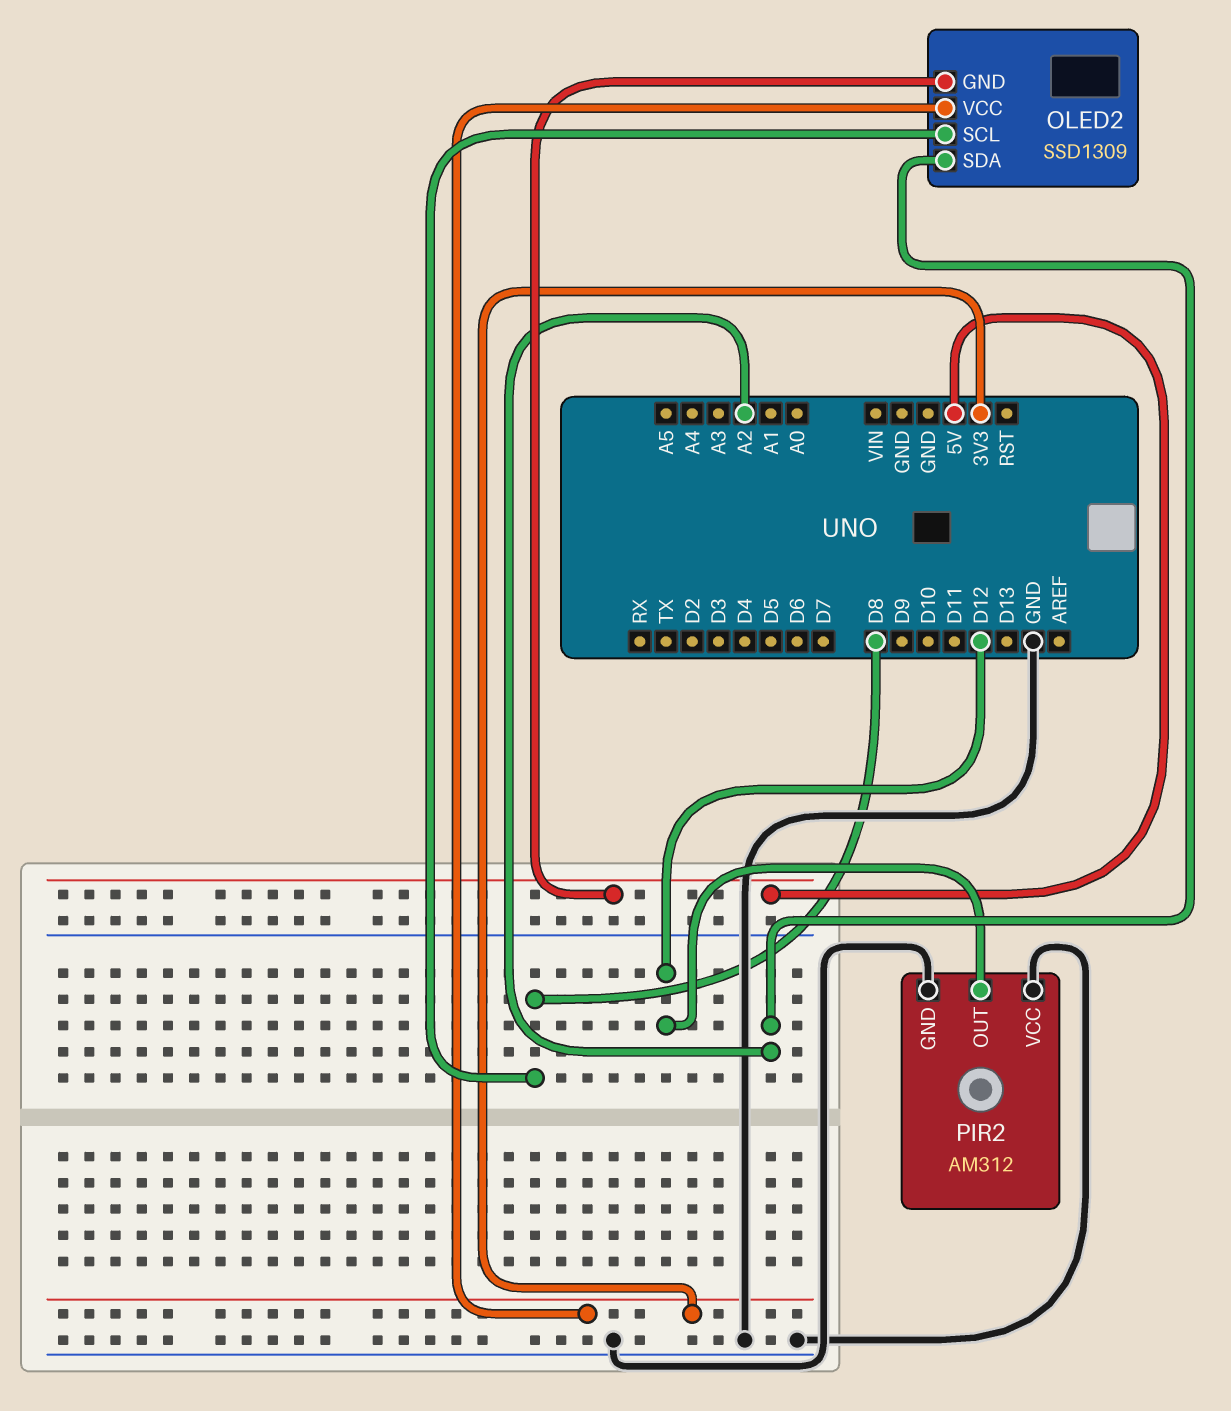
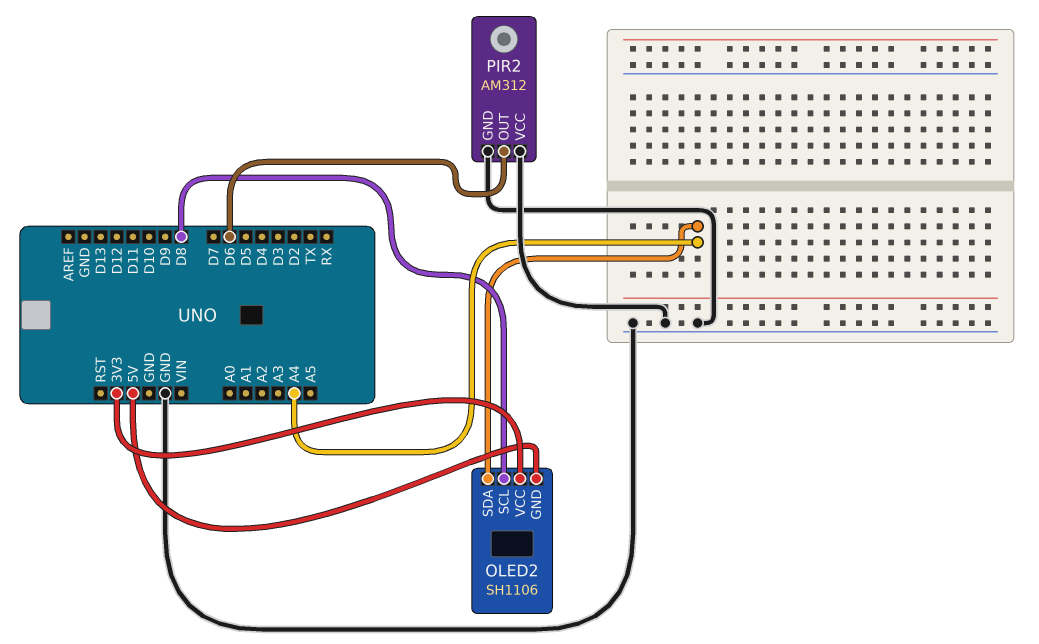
OLED2: SSD1309 -> SH1106
OLED2 pin SDA: A2 -> A4
PIR2 pin OUT: D12 -> D6

